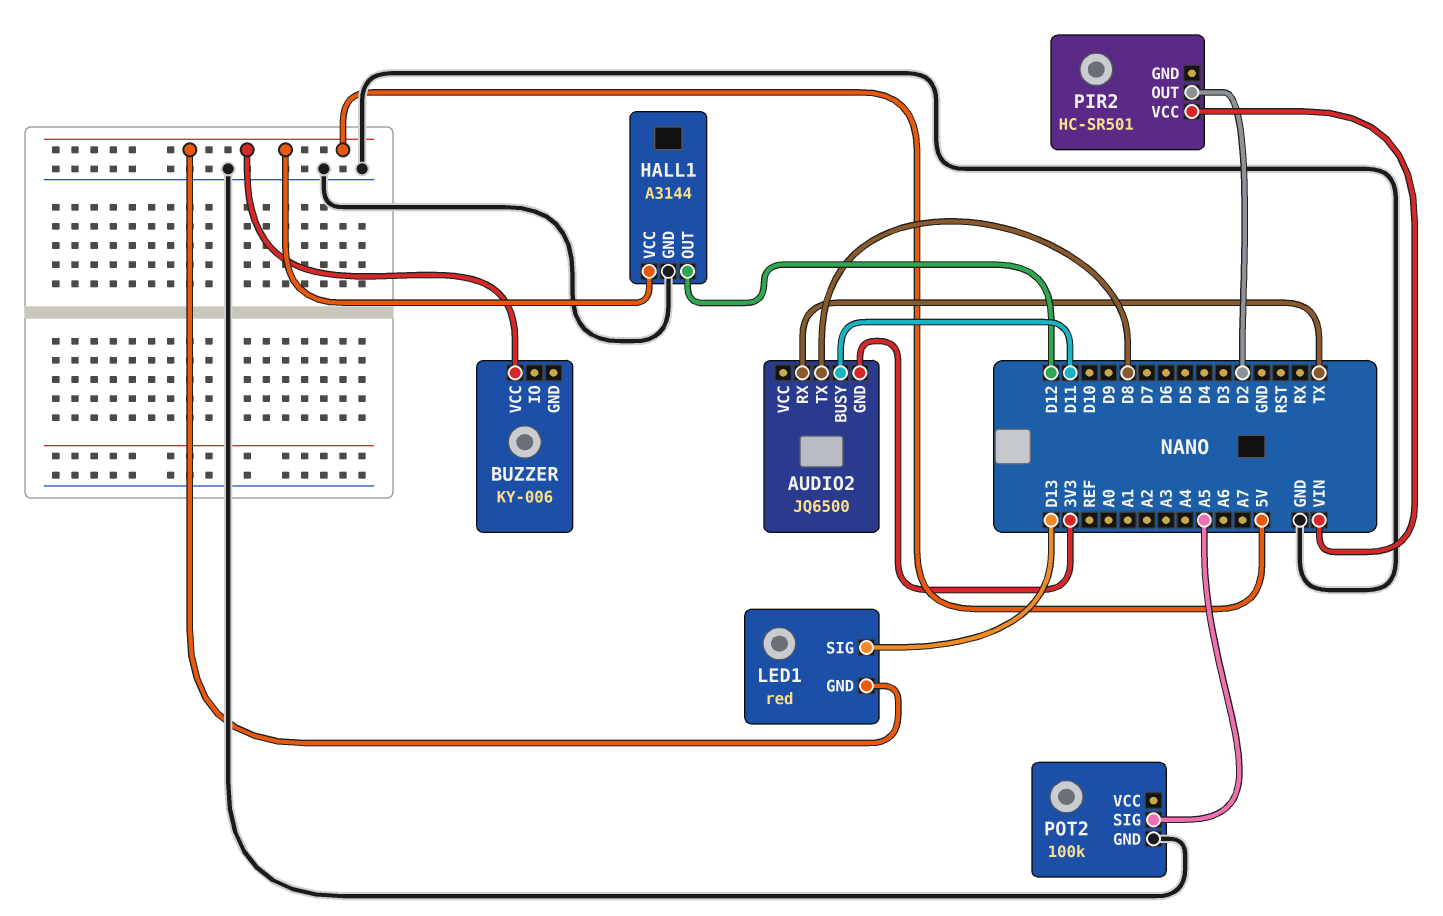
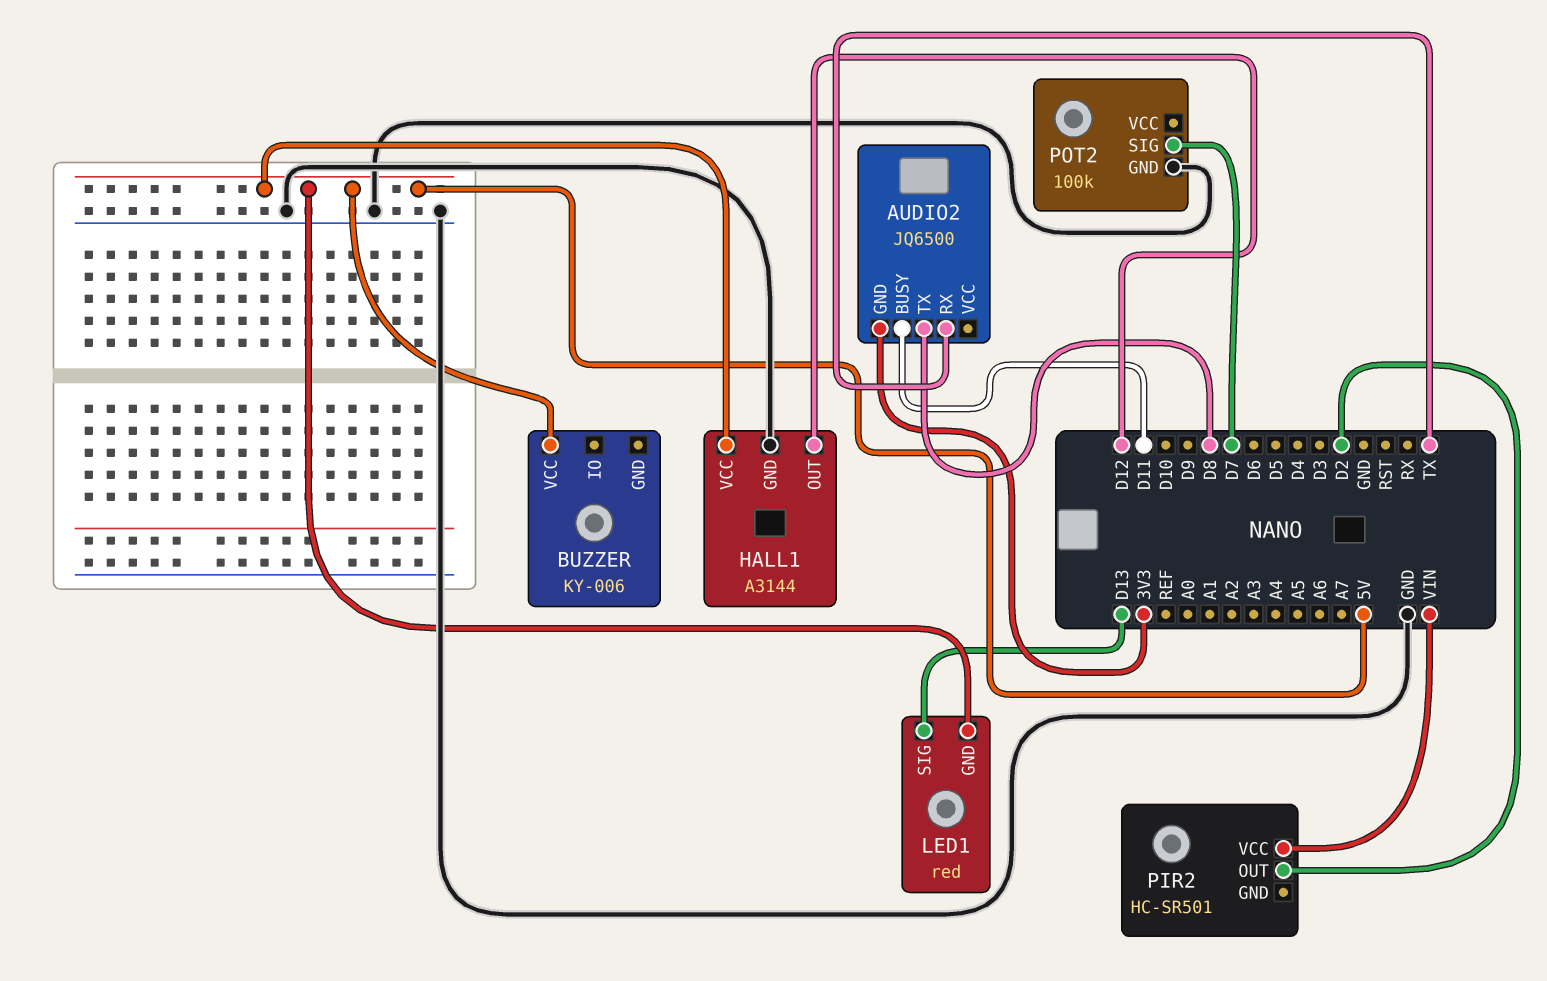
POT2 pin SIG: A5 -> D7

